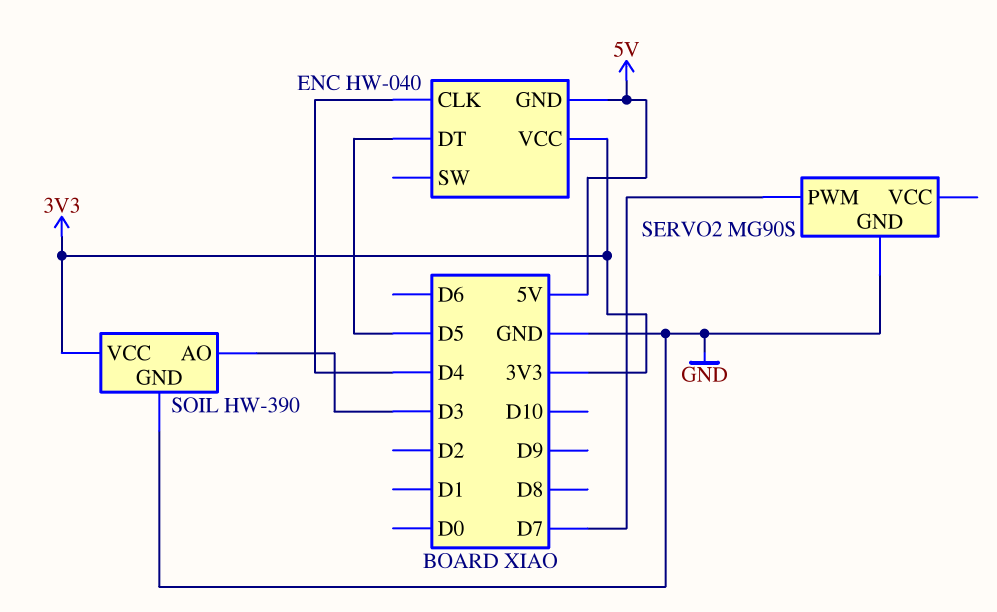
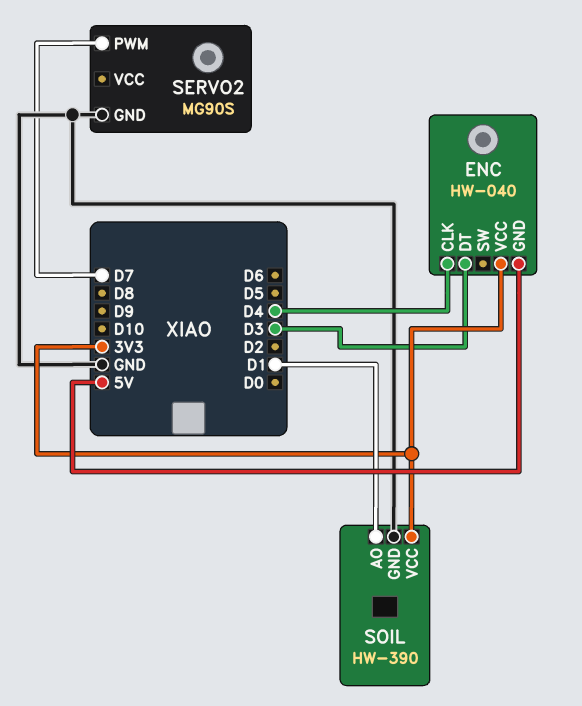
ENC pin DT: D5 -> D3
SOIL pin AO: D3 -> D1

